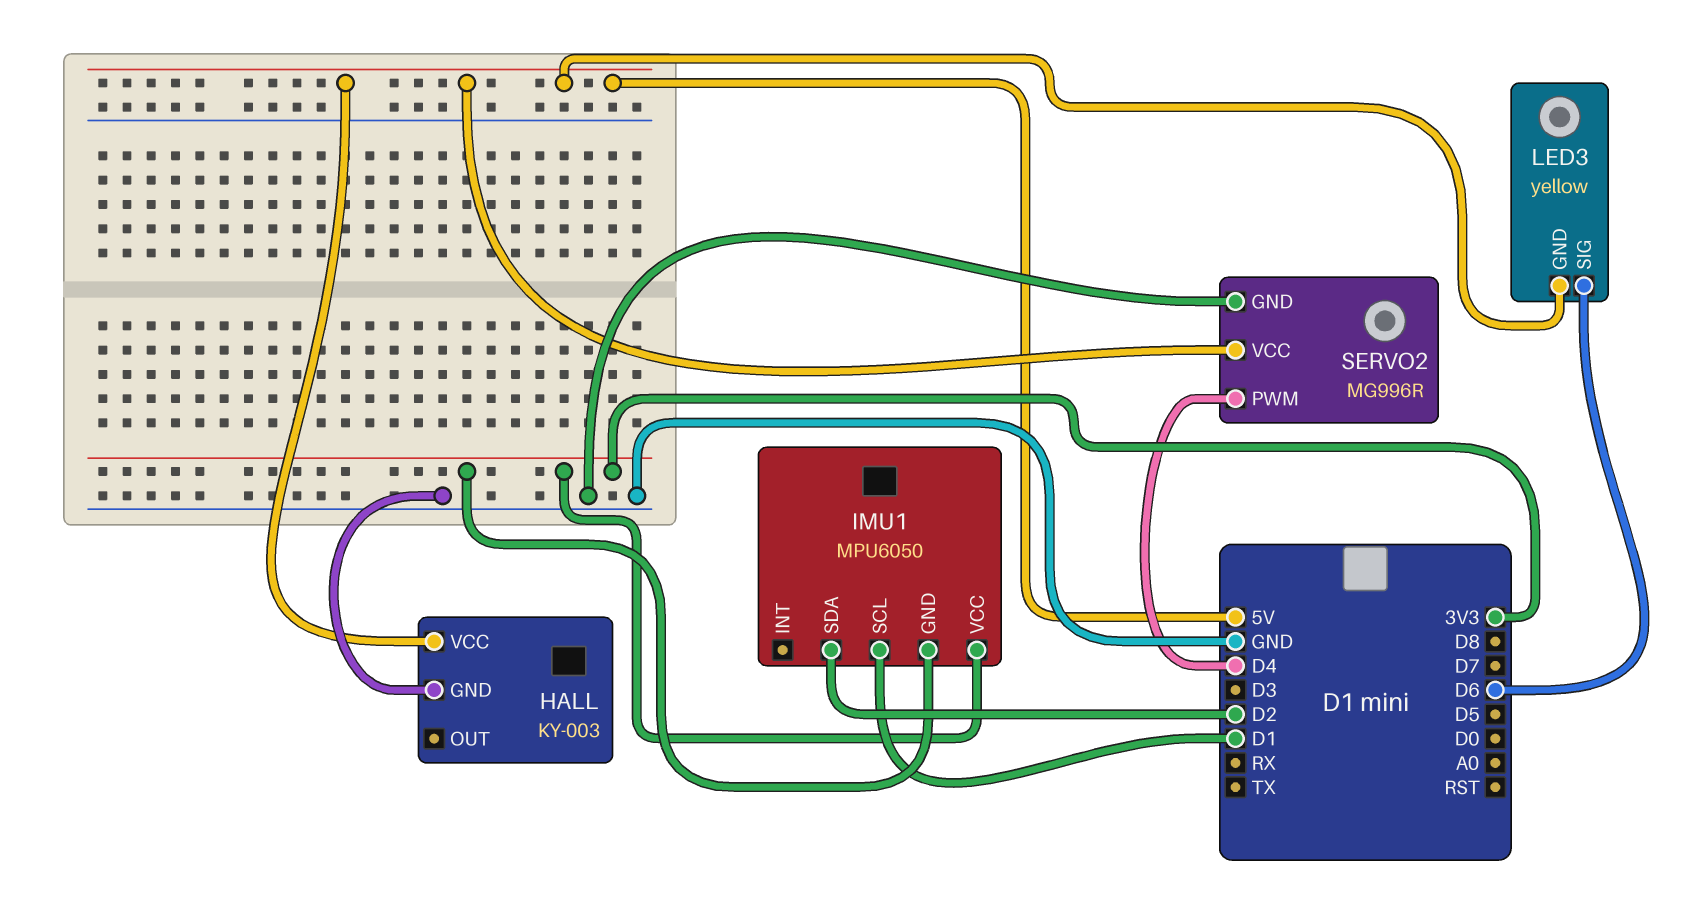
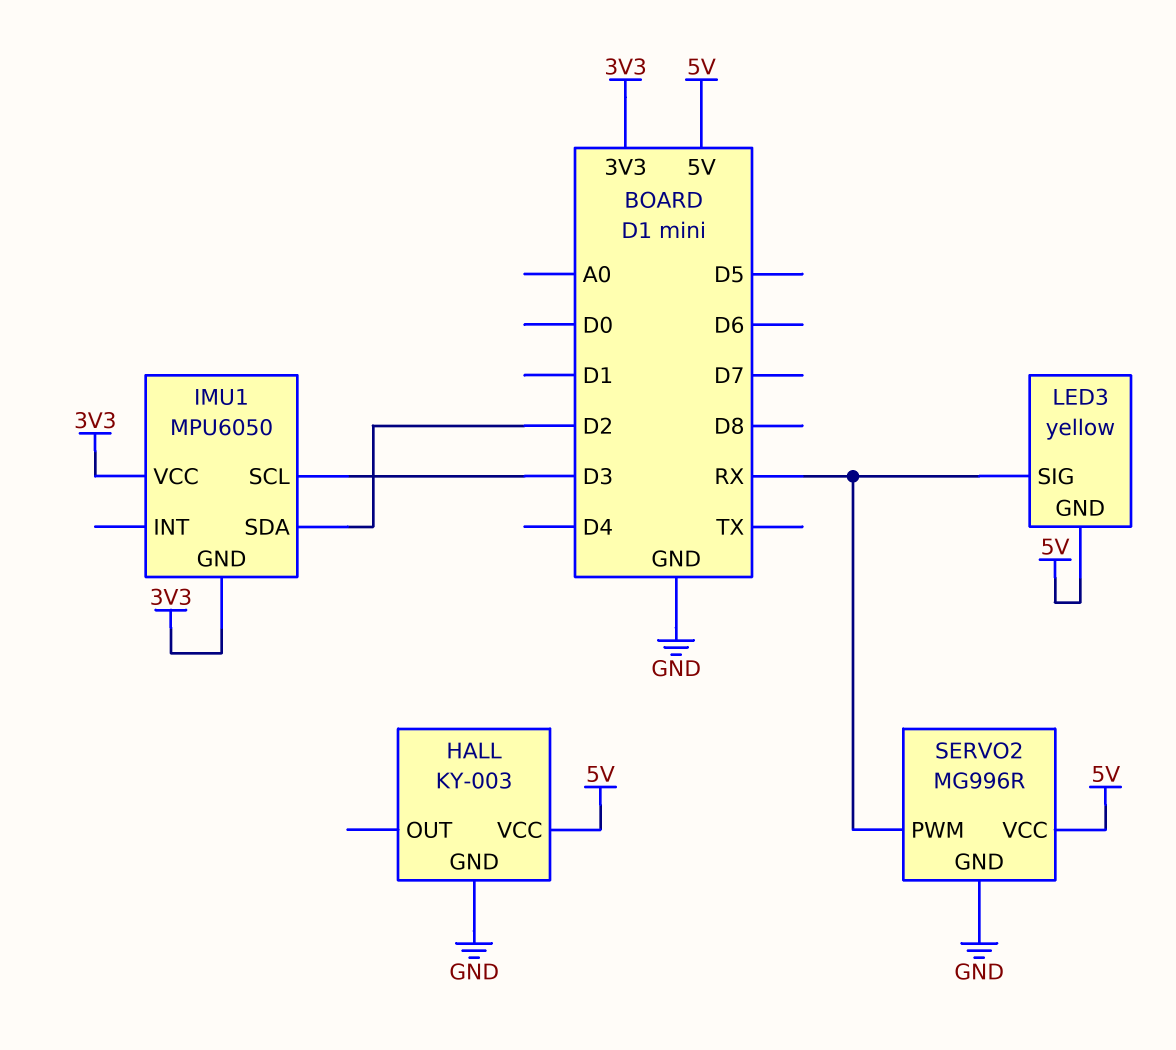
IMU1 pin SCL: D1 -> D3
LED3 pin SIG: D6 -> RX
SERVO2 pin PWM: D4 -> RX

